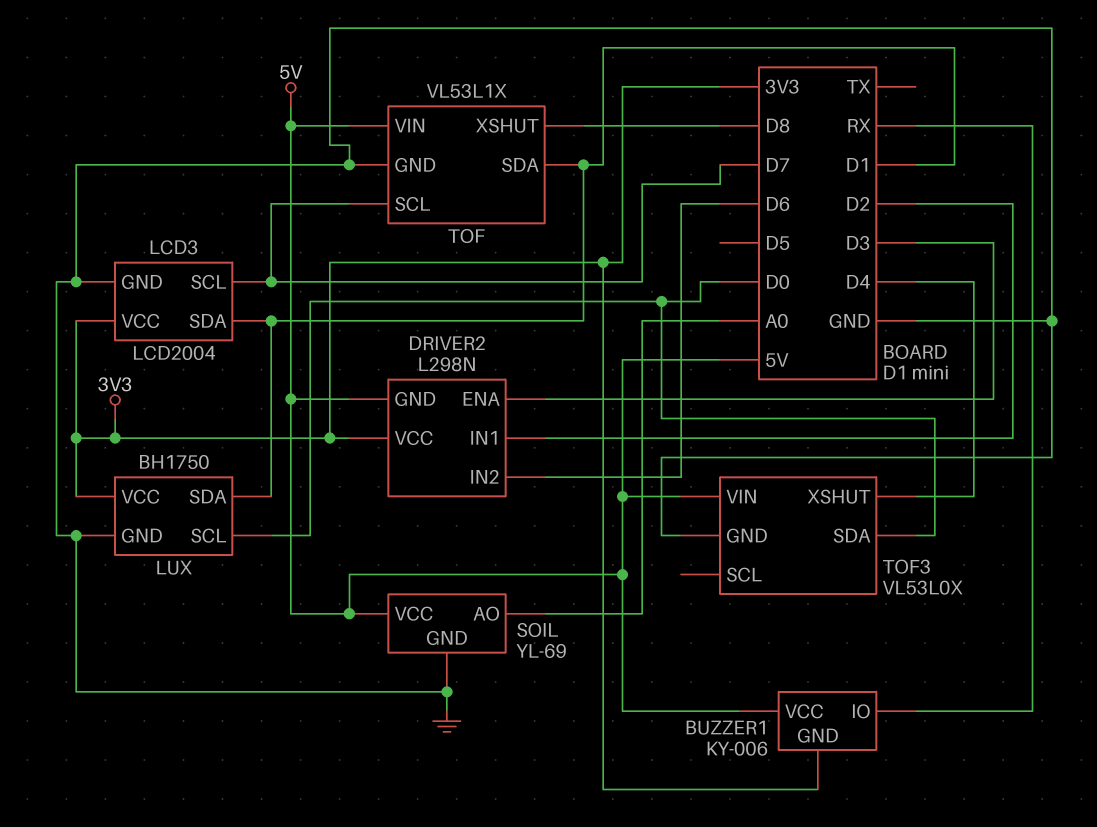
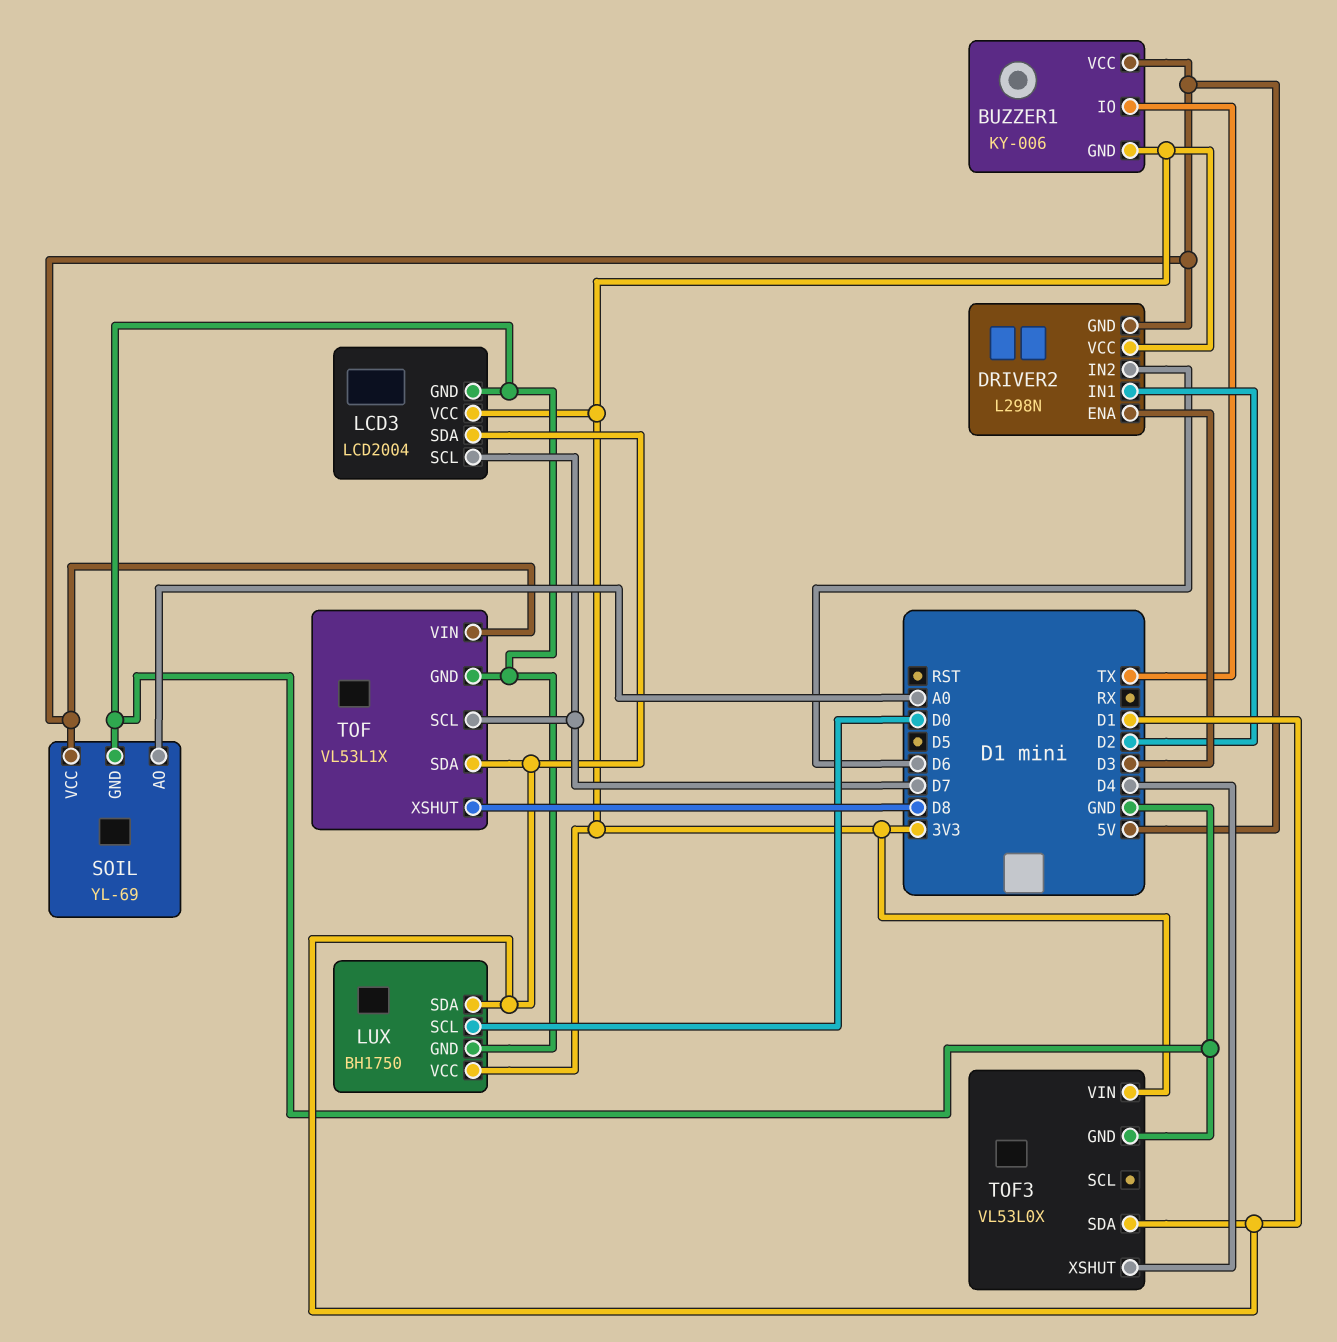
BUZZER1 pin IO: RX -> TX
TOF3 pin SDA: D0 -> D1
TOF3 pin VIN: 5V -> 3V3

